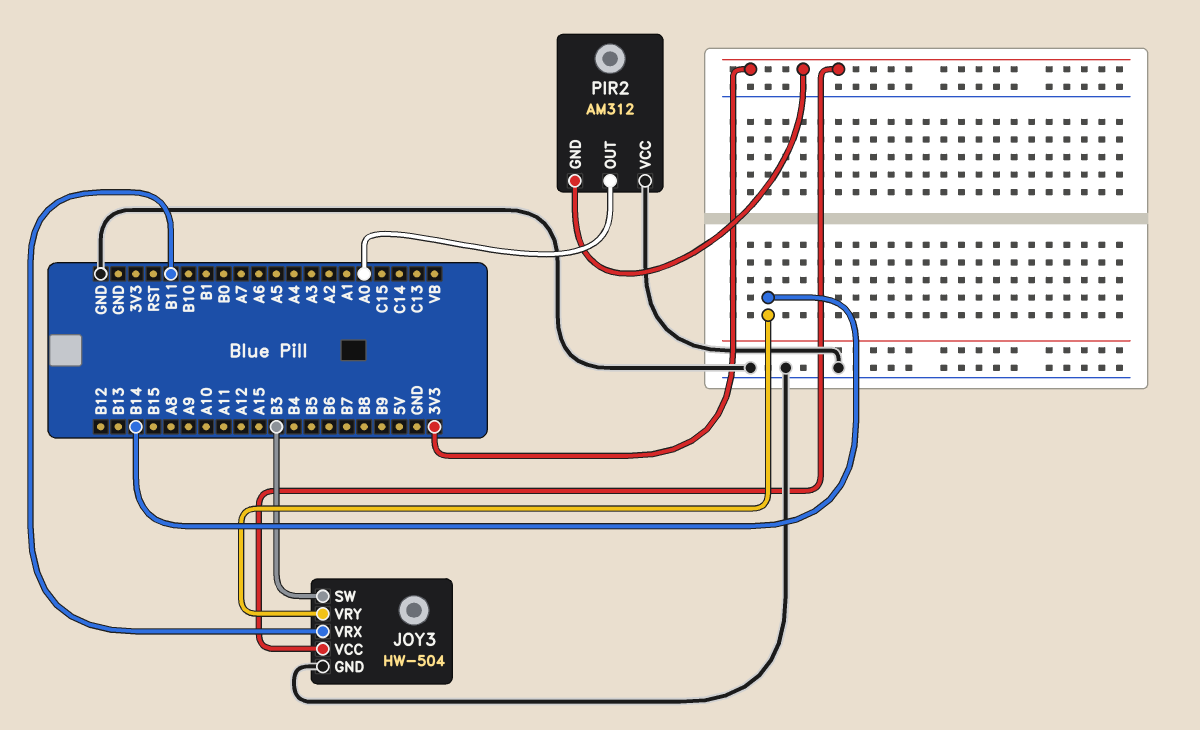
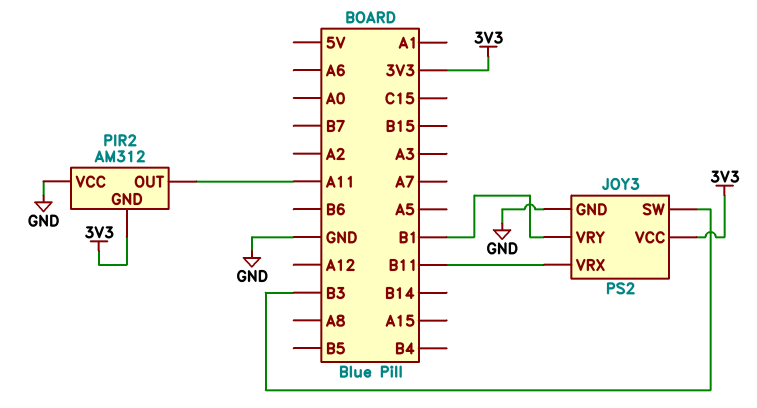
JOY3: HW-504 -> PS2
JOY3 pin VRY: B14 -> B1
PIR2 pin OUT: A0 -> A11

